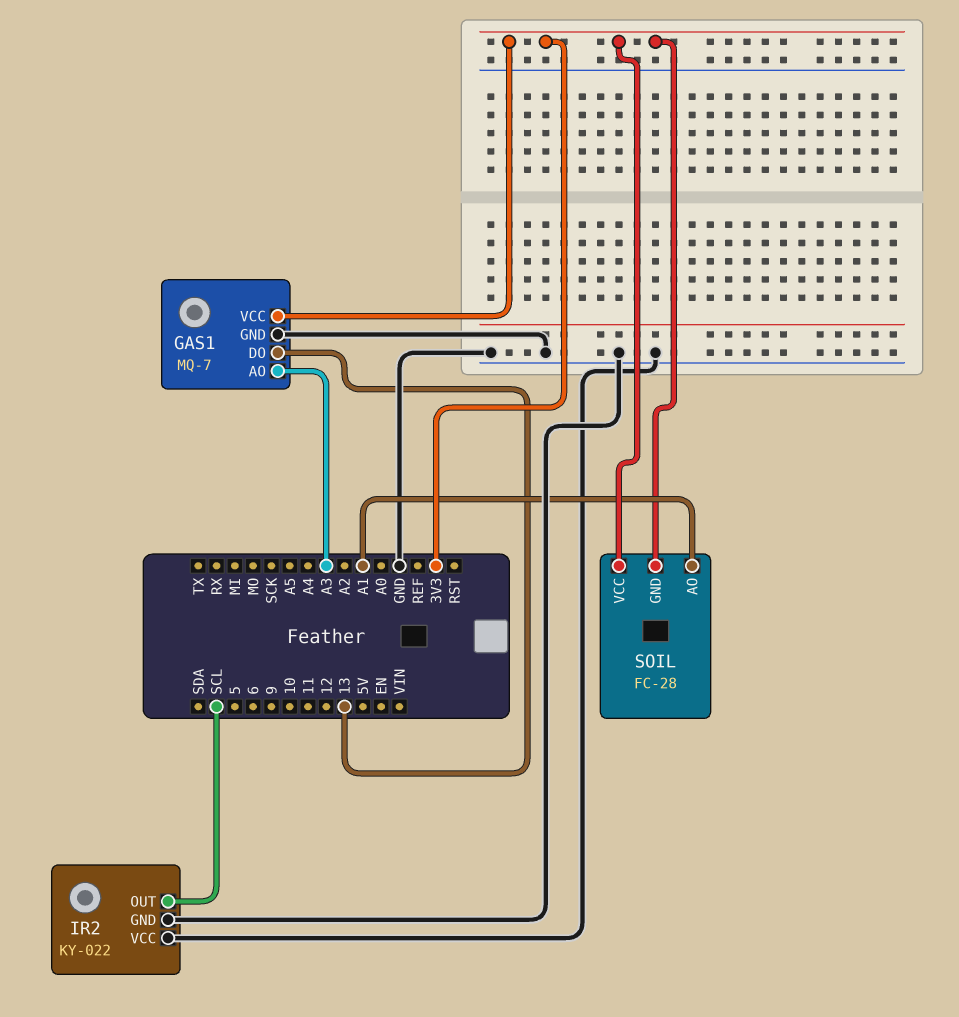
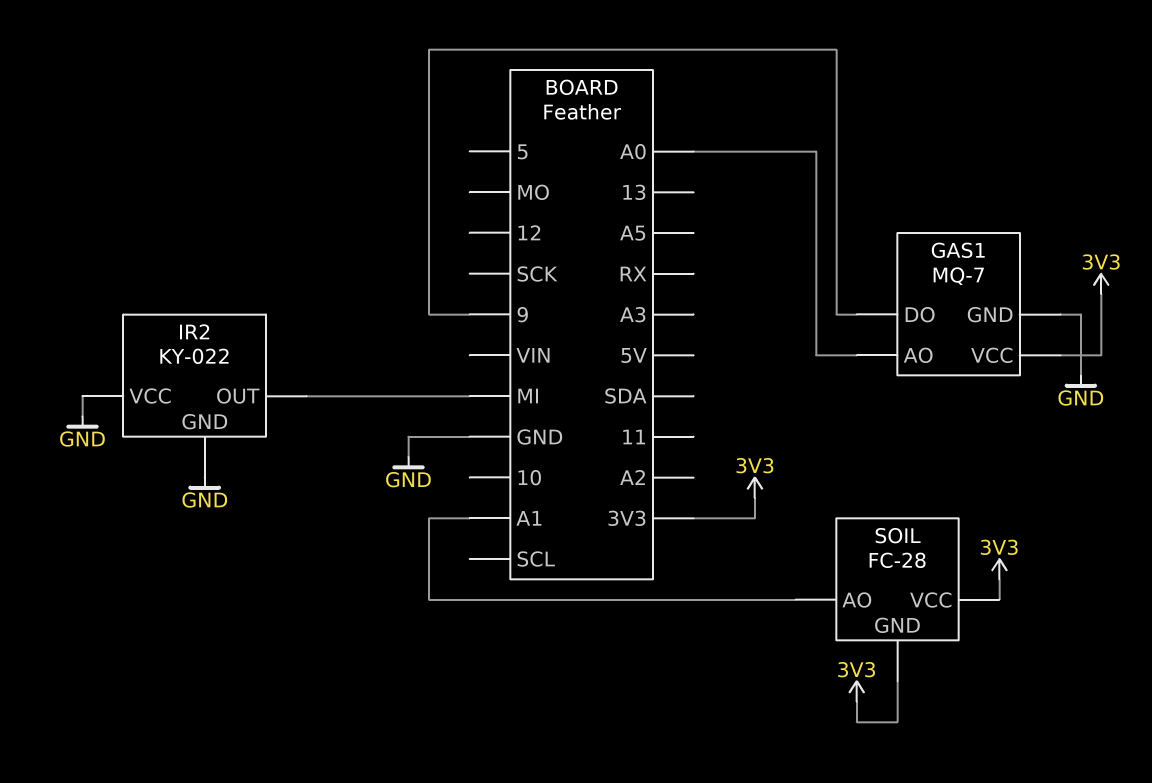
GAS1 pin AO: A3 -> A0
GAS1 pin DO: 13 -> 9
IR2 pin OUT: SCL -> MI

